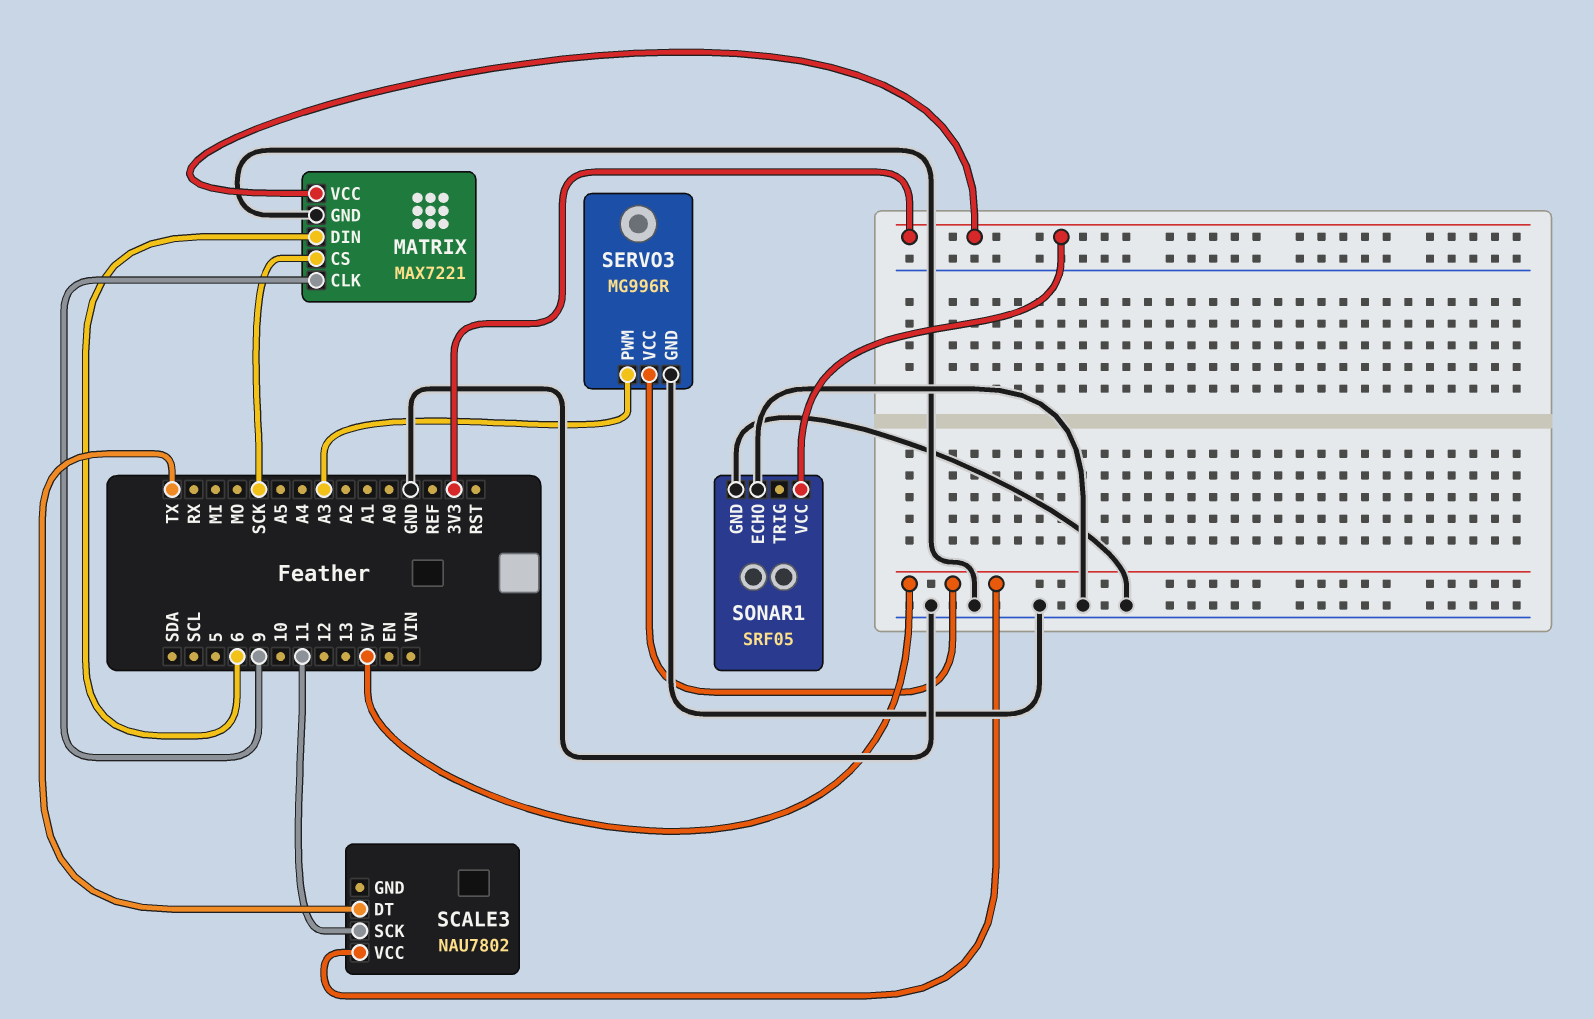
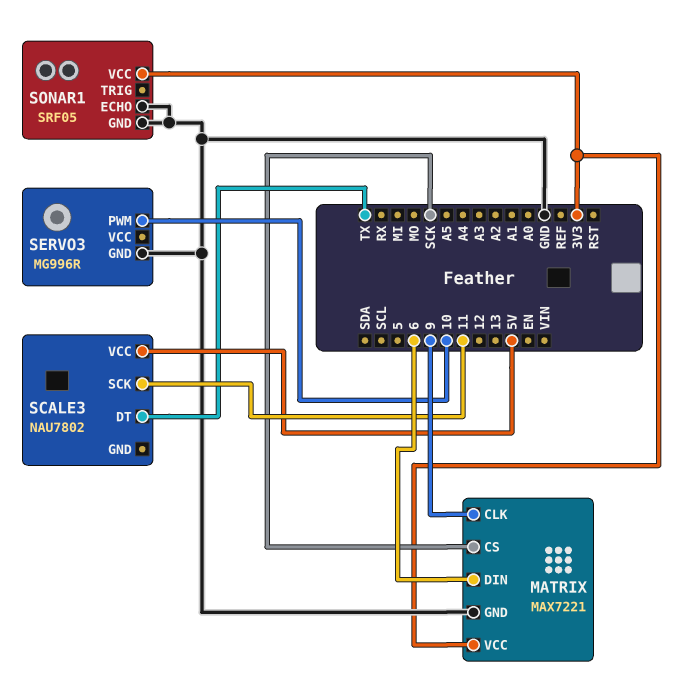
SERVO3 pin PWM: A3 -> 10
SERVO3 pin VCC: 5V -> none

